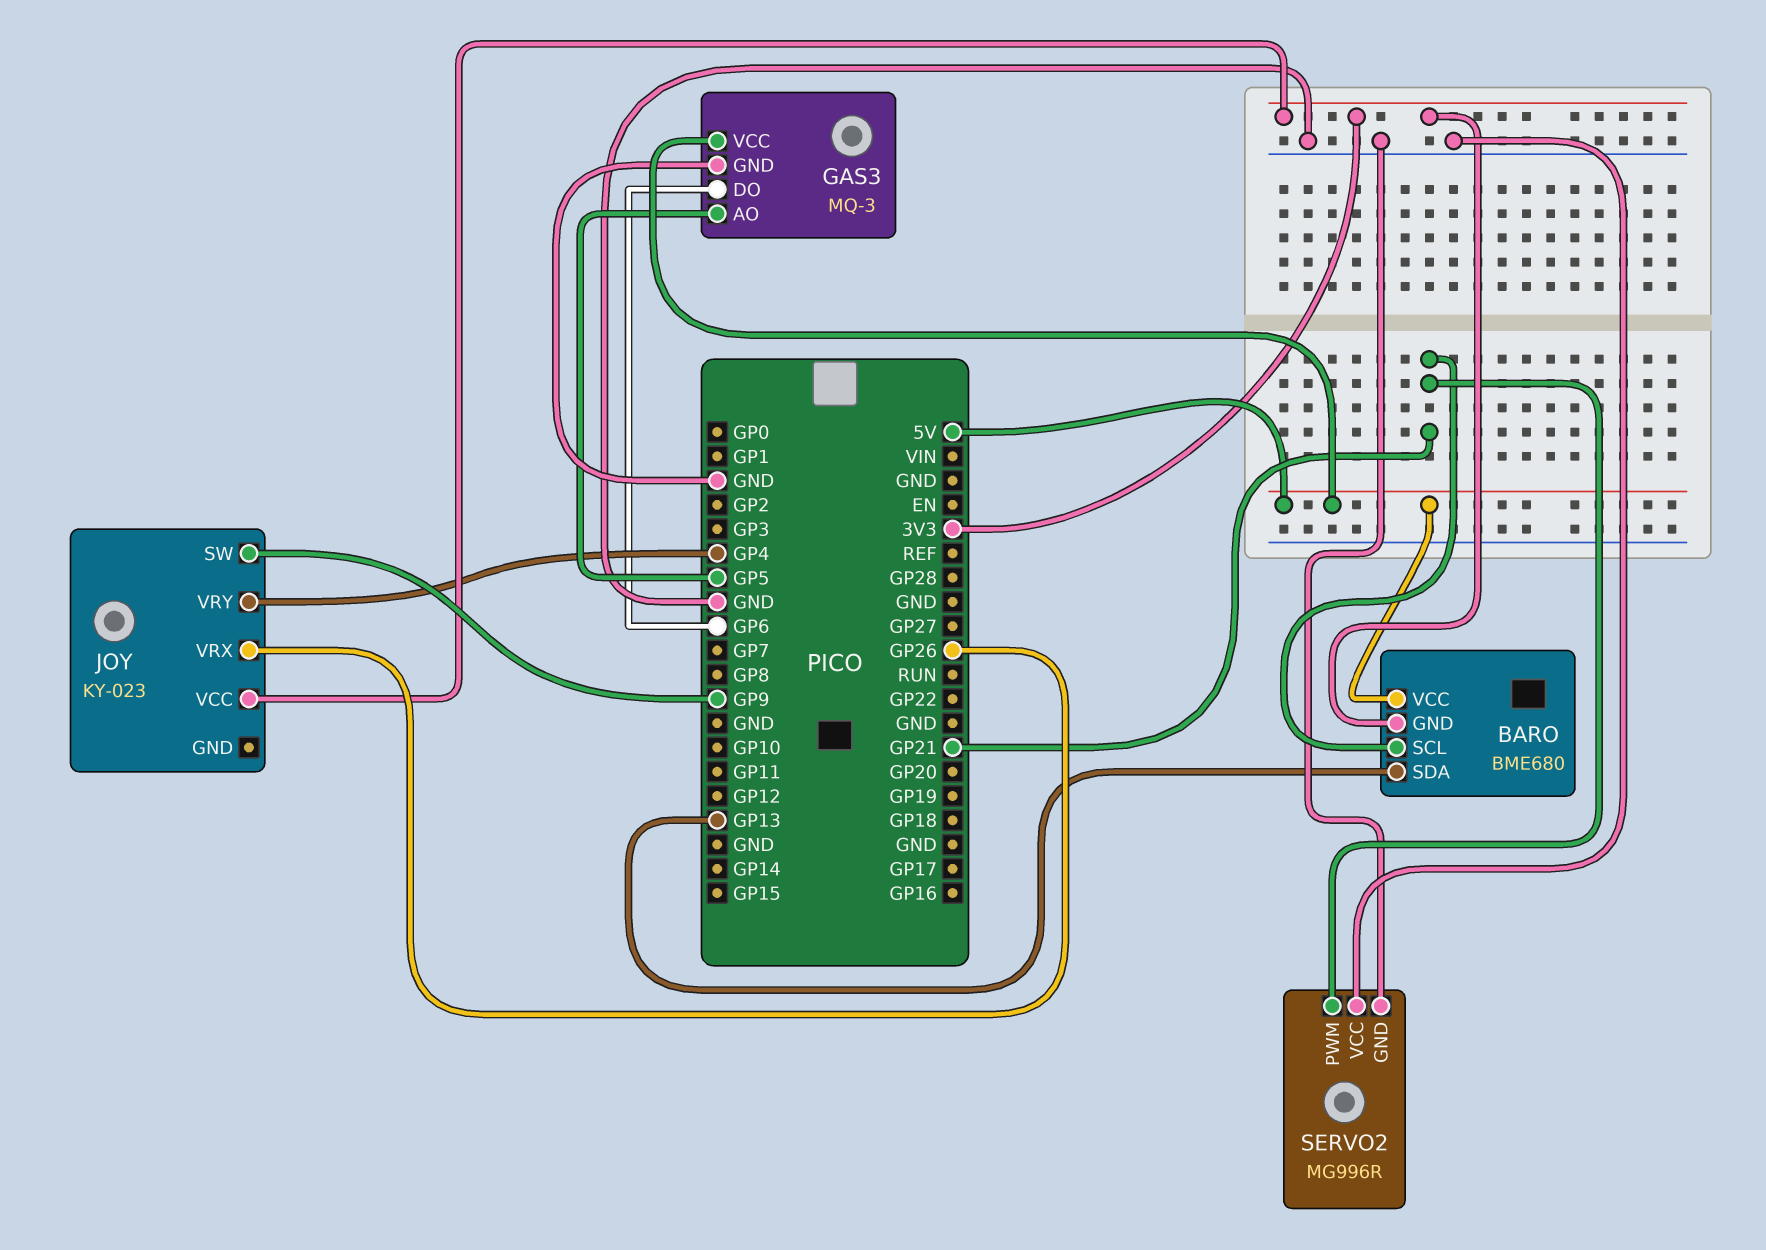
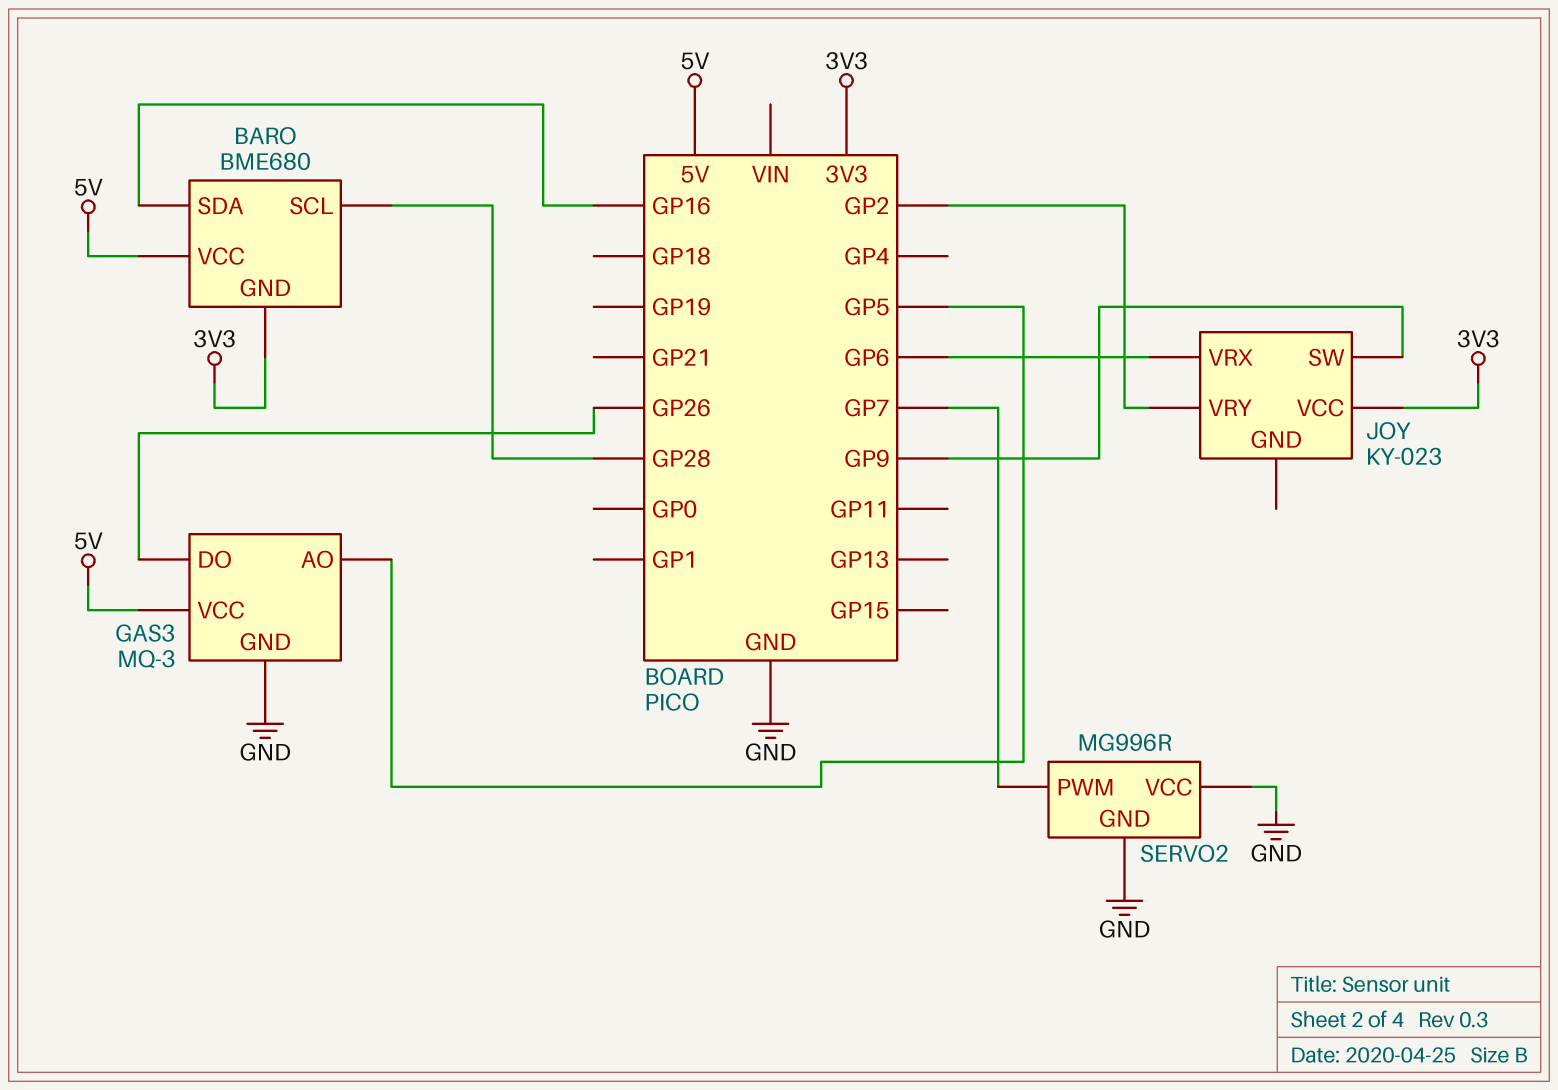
BARO pin SCL: GP21 -> GP28
BARO pin SDA: GP13 -> GP16
GAS3 pin DO: GP6 -> GP26
JOY pin VRX: GP26 -> GP6
JOY pin VRY: GP4 -> GP2
SERVO2 pin PWM: GP21 -> GP7

